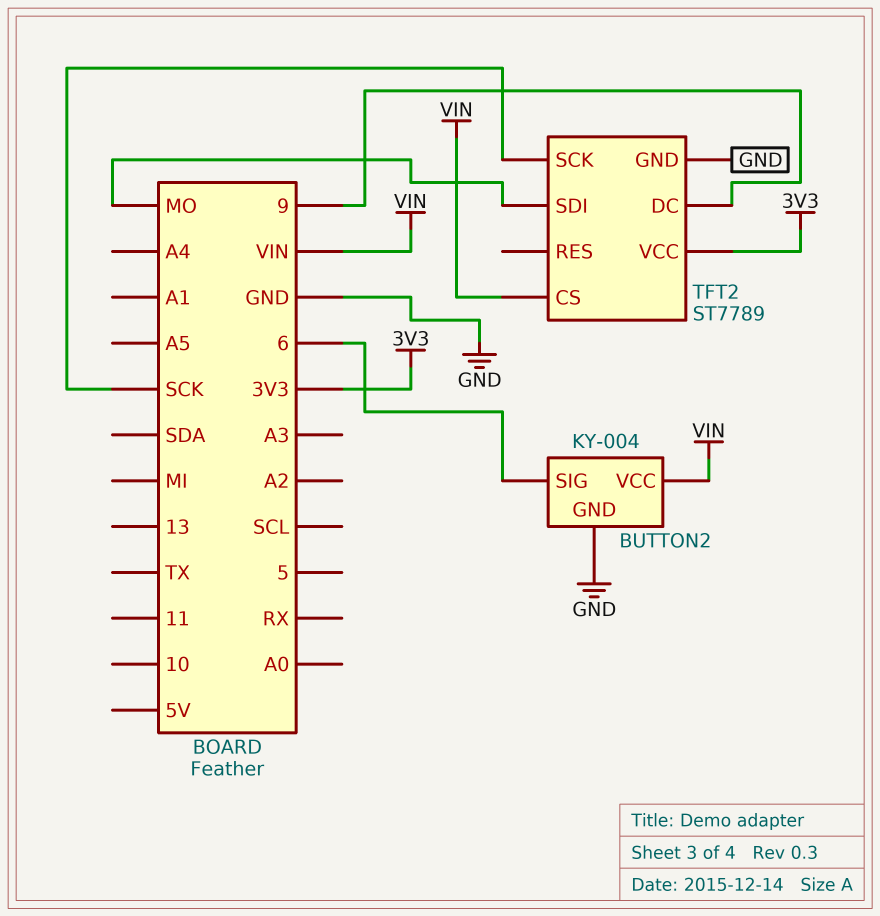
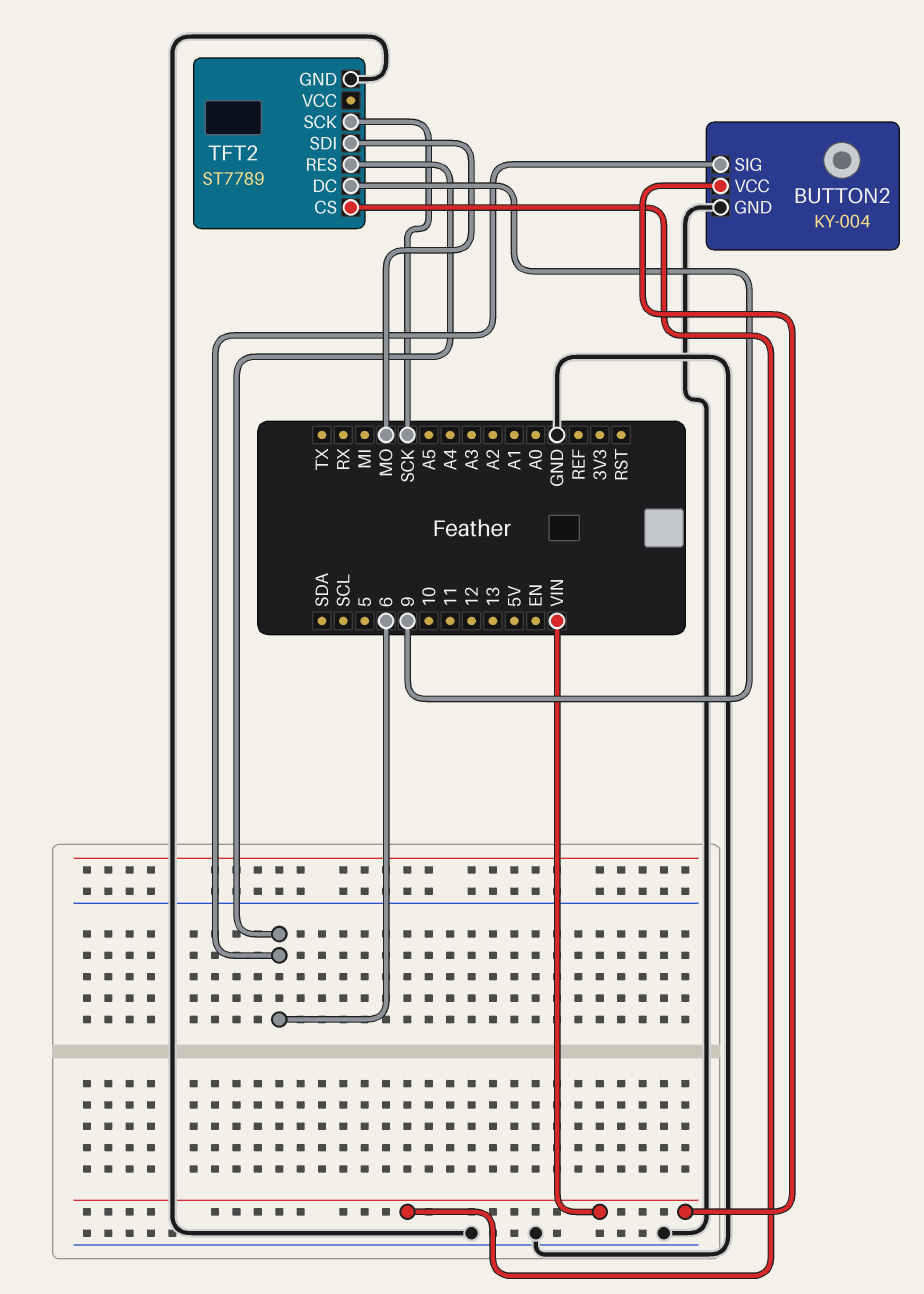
TFT2 pin RES: none -> 6
TFT2 pin VCC: 3V3 -> none

